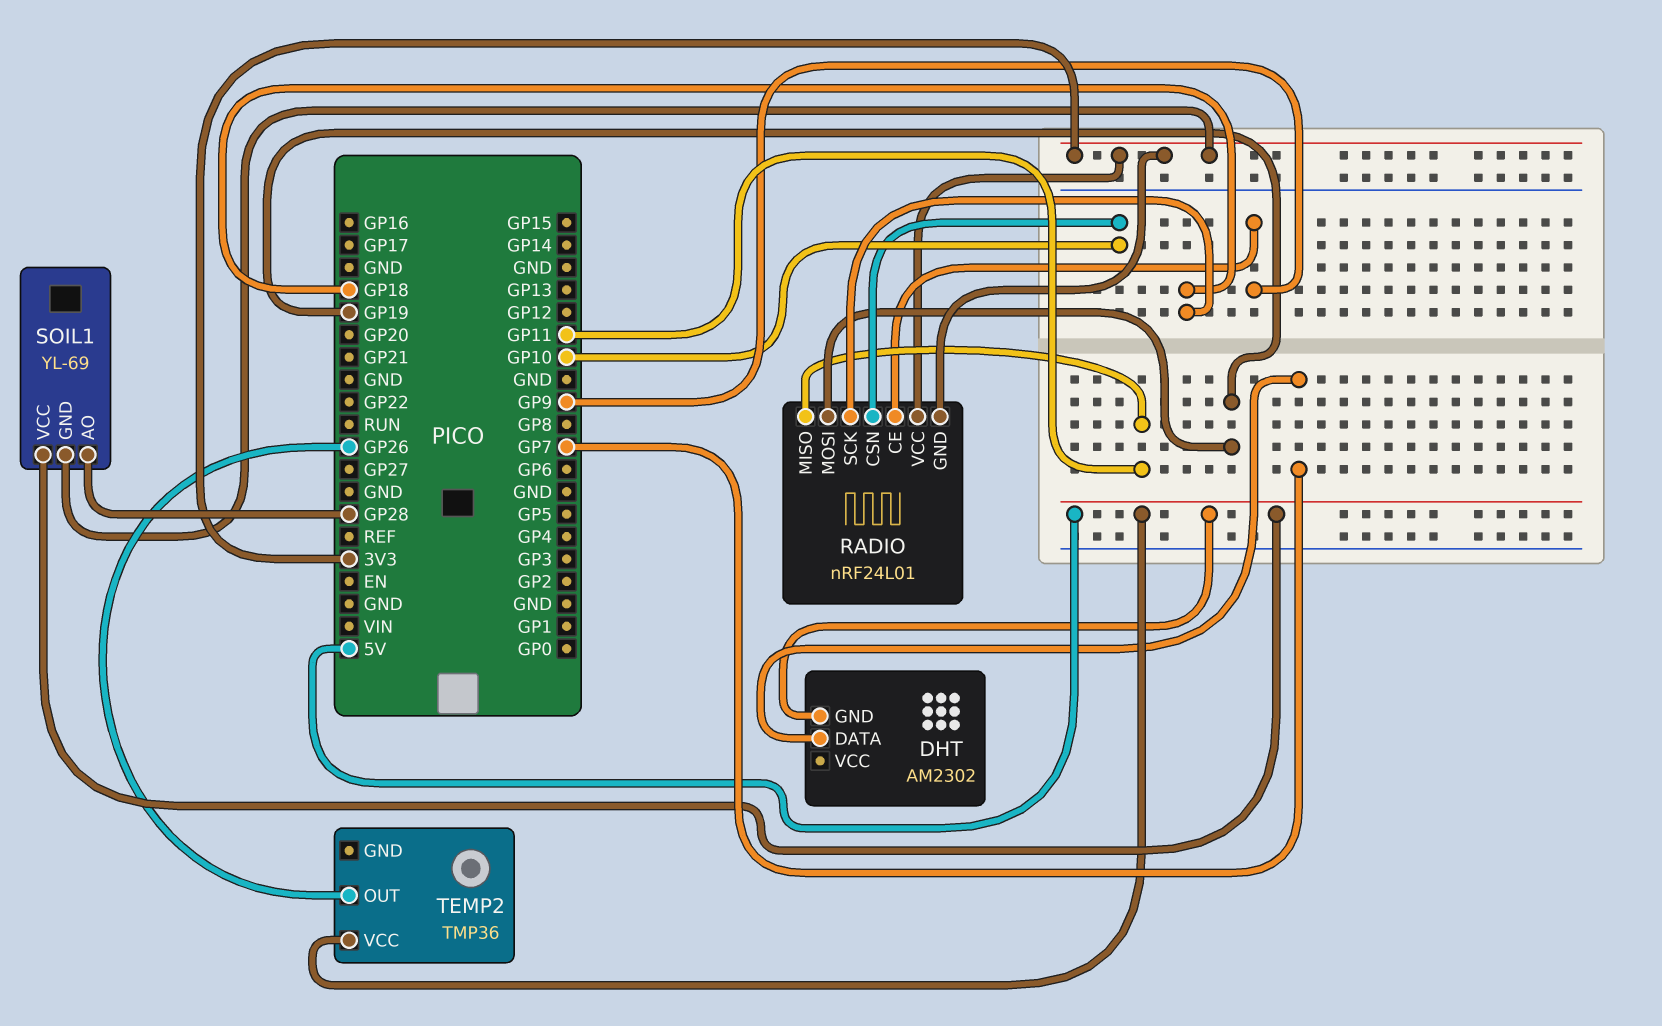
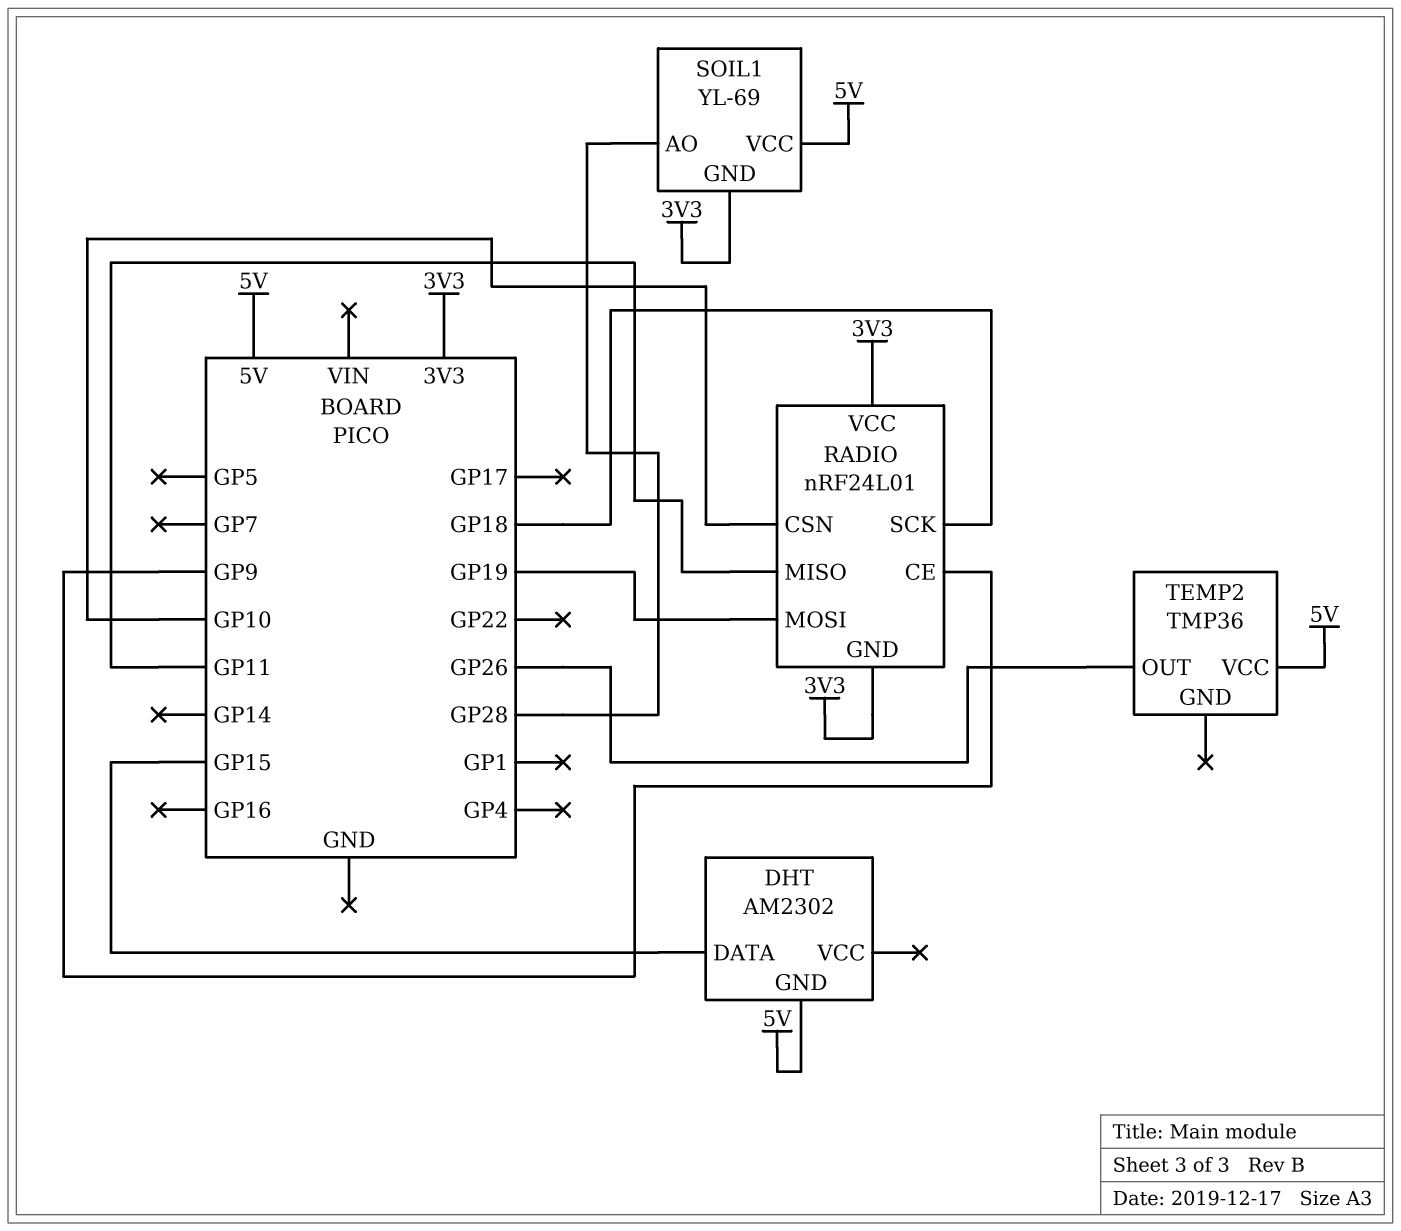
DHT pin DATA: GP7 -> GP15

